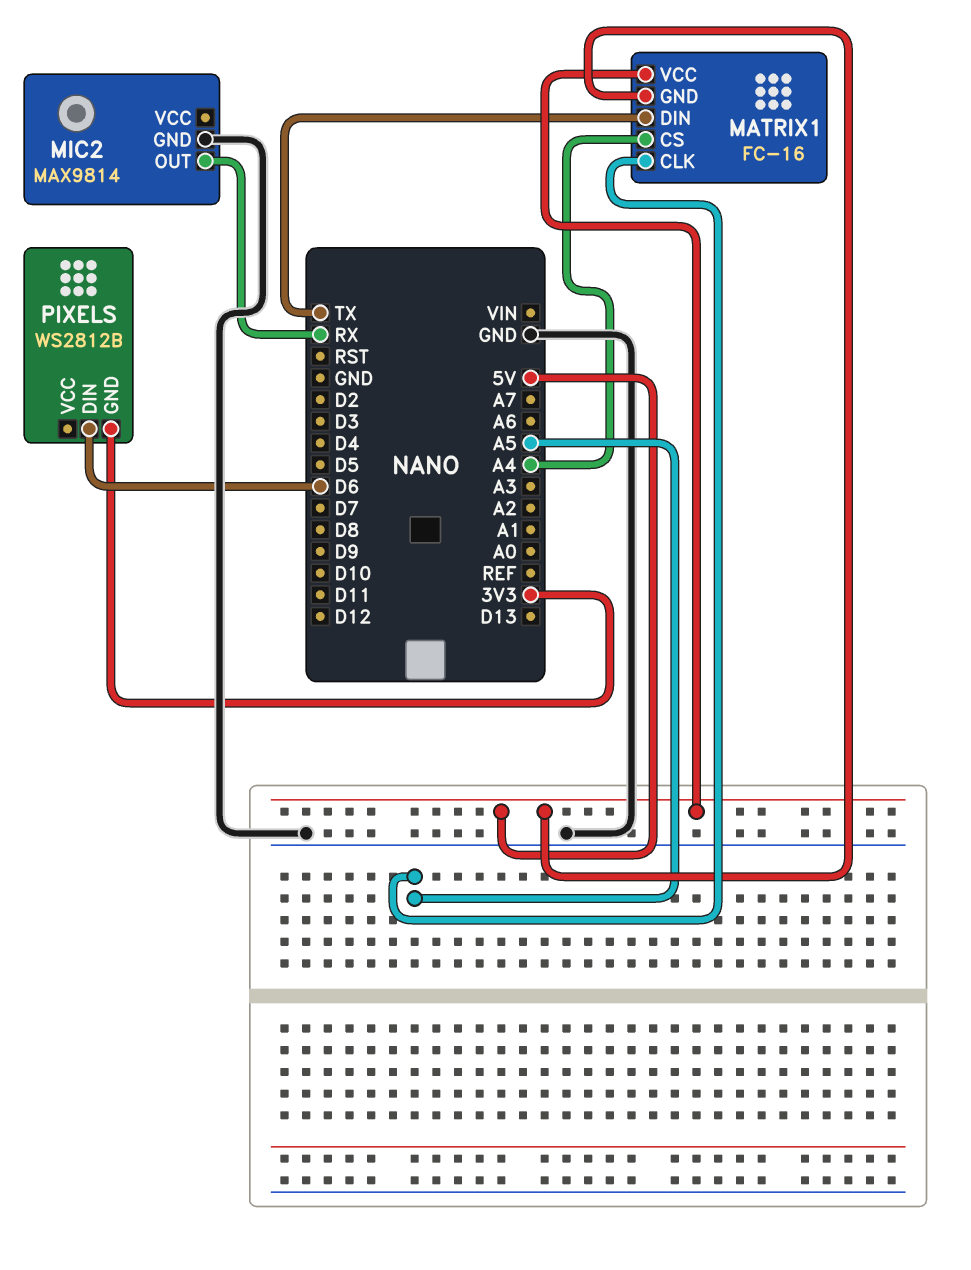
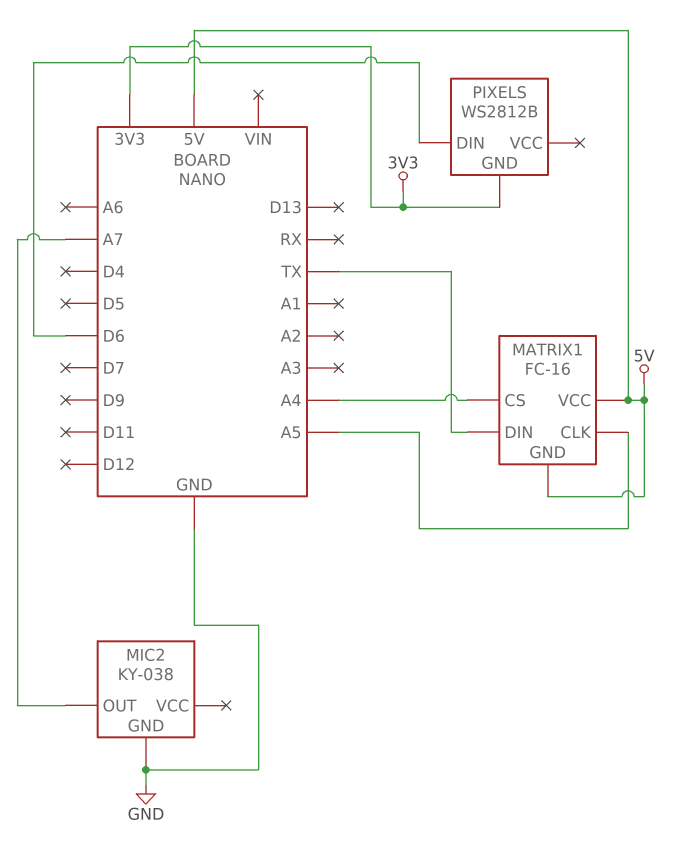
MIC2: MAX9814 -> KY-038
MIC2 pin OUT: RX -> A7

